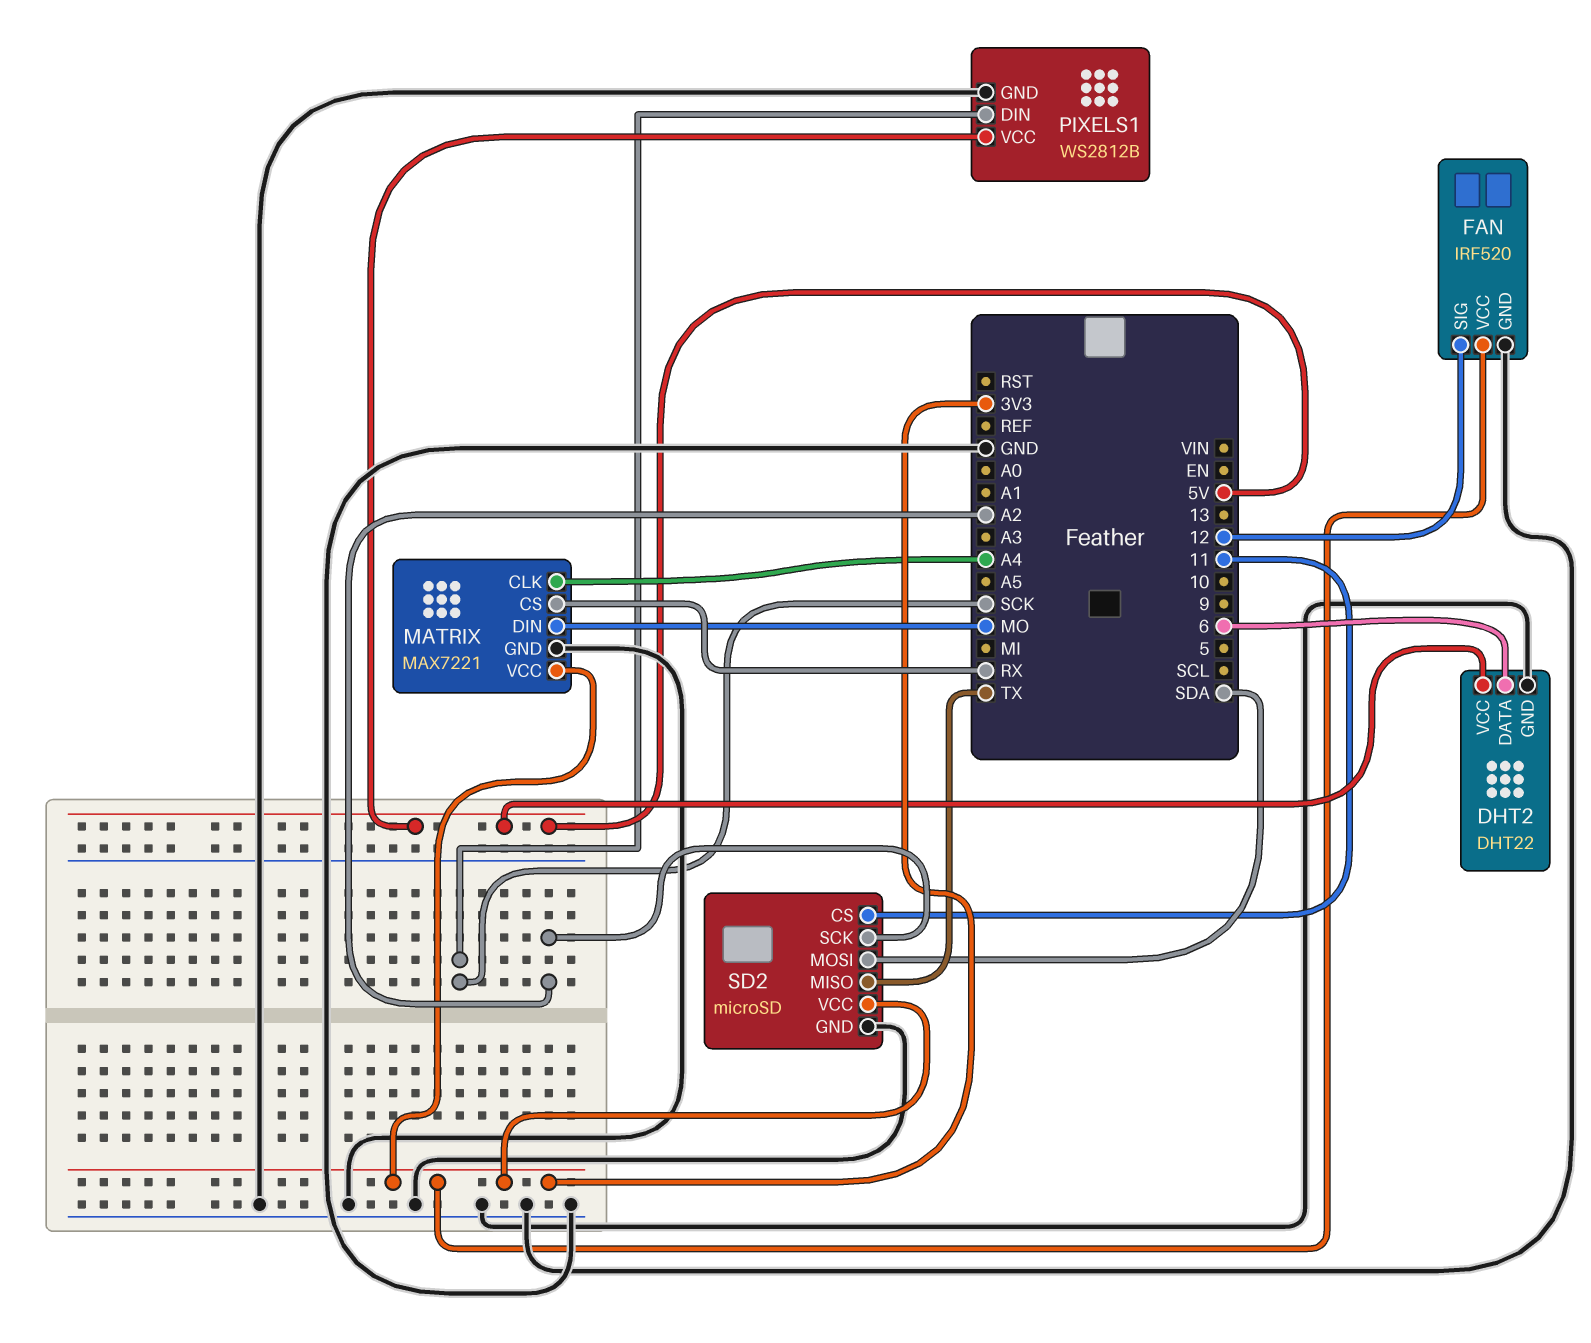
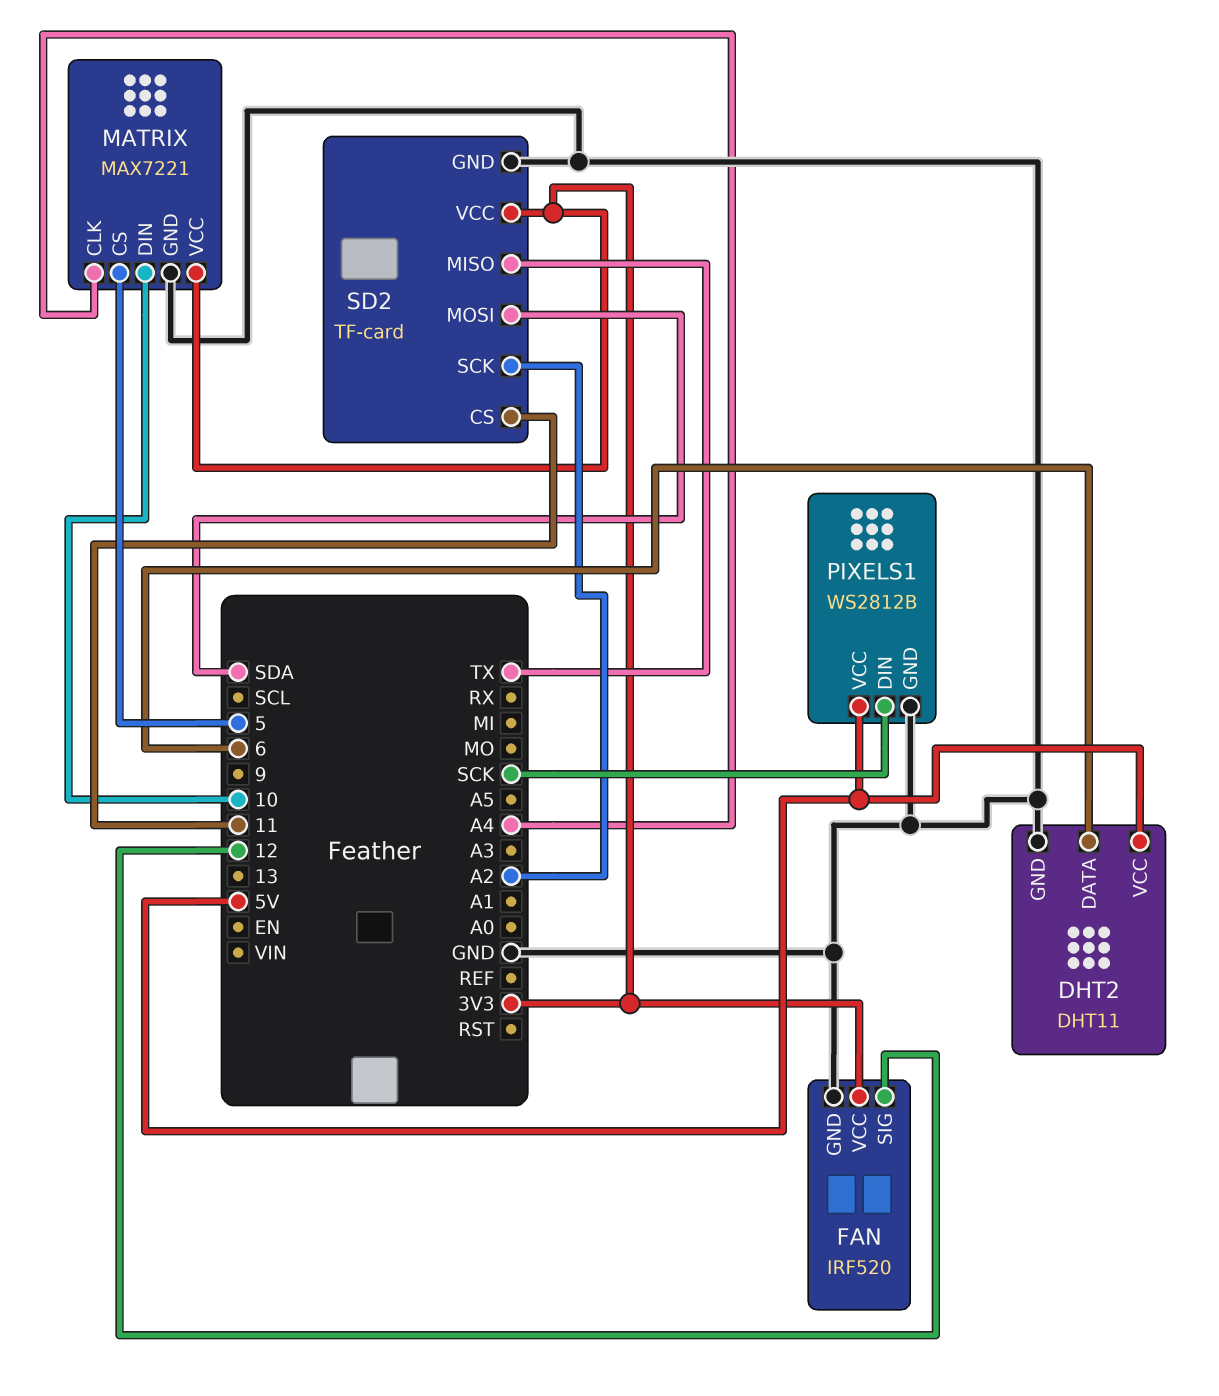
DHT2: DHT22 -> DHT11
MATRIX pin CS: RX -> 5
MATRIX pin DIN: MO -> 10
SD2: microSD -> TF-card

